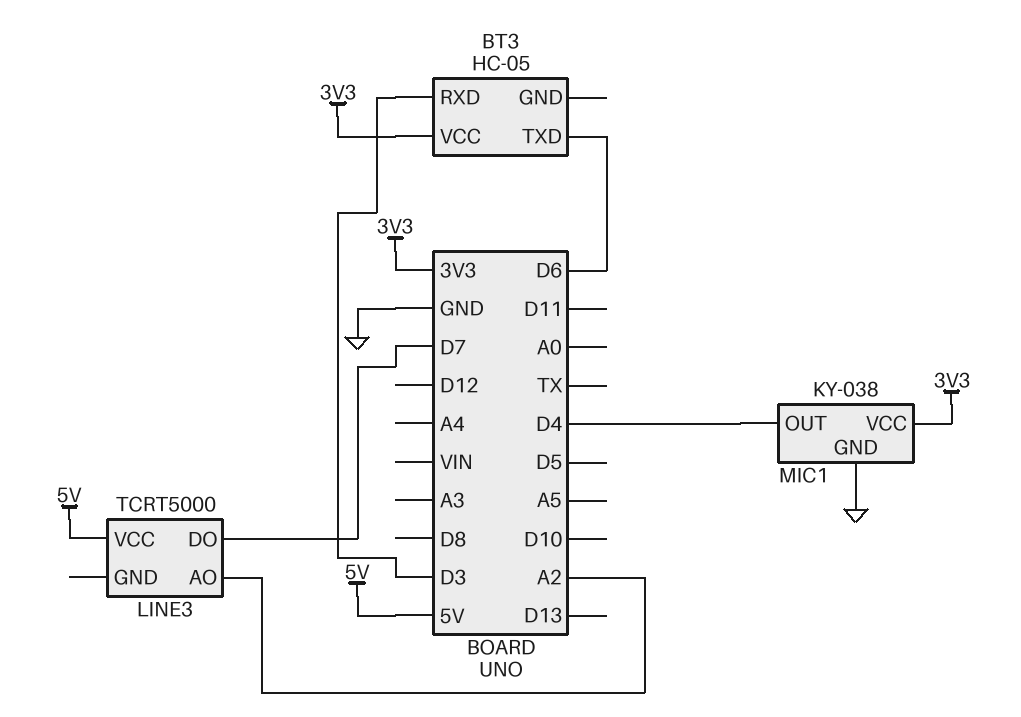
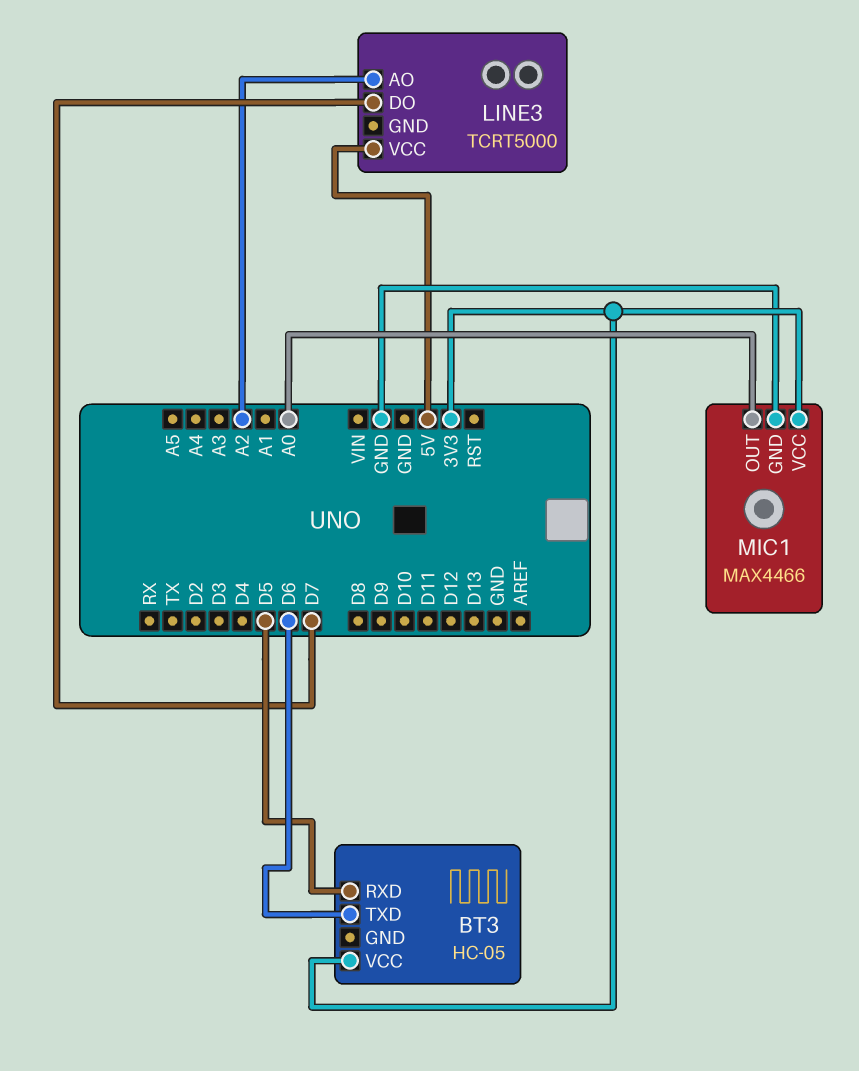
BT3 pin RXD: D3 -> D5
MIC1: KY-038 -> MAX4466
MIC1 pin OUT: D4 -> A0

